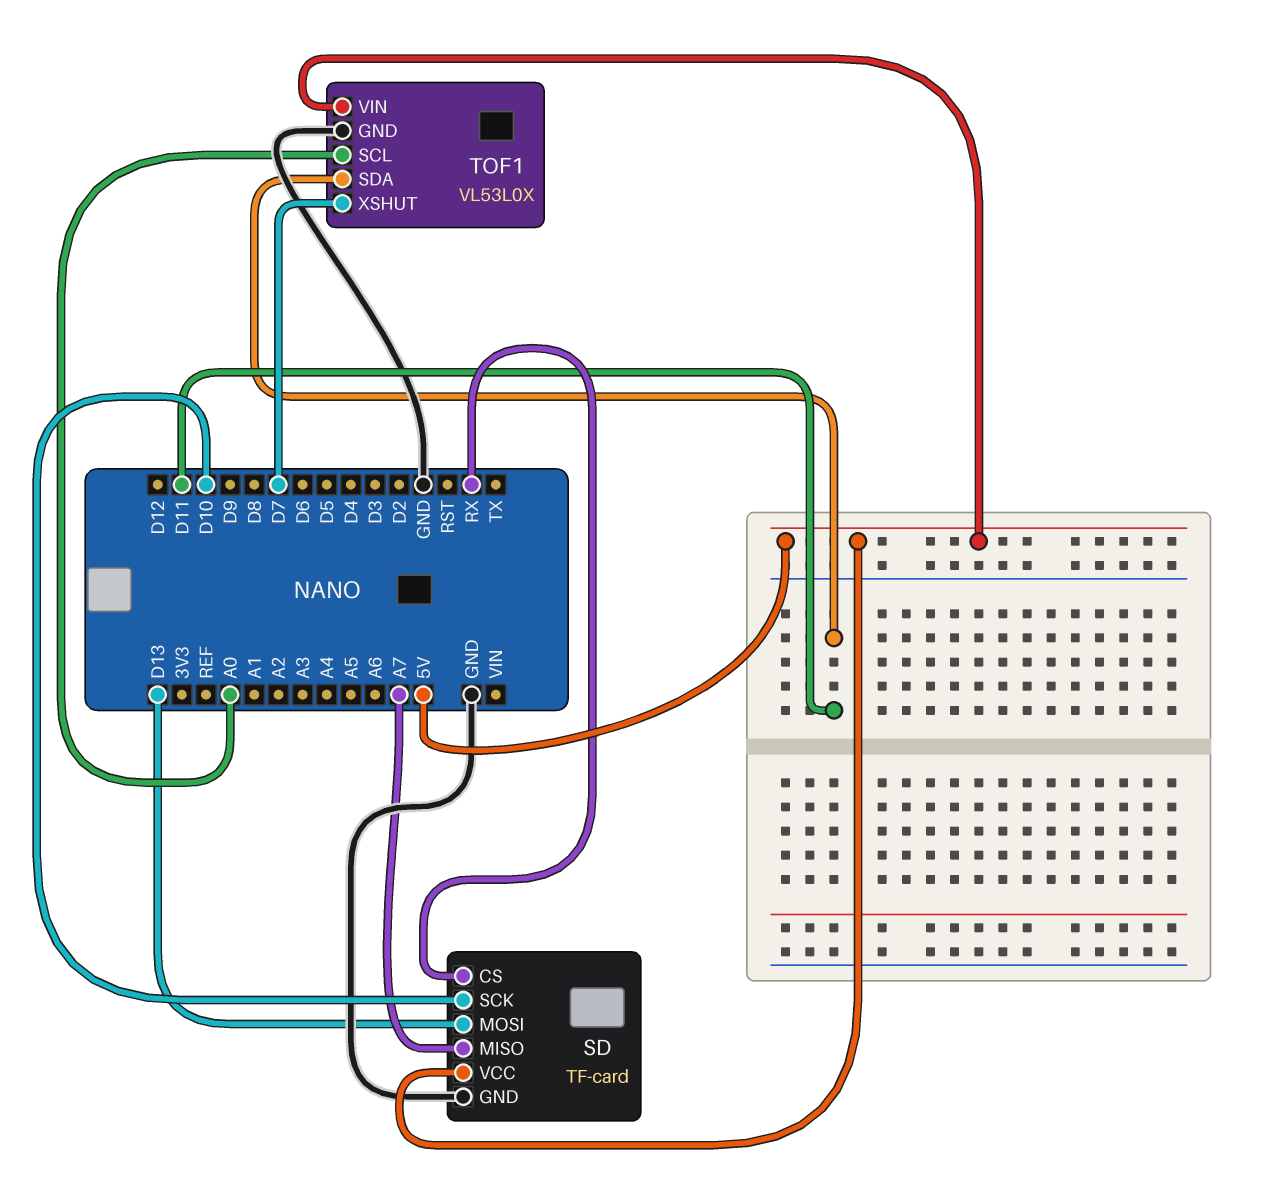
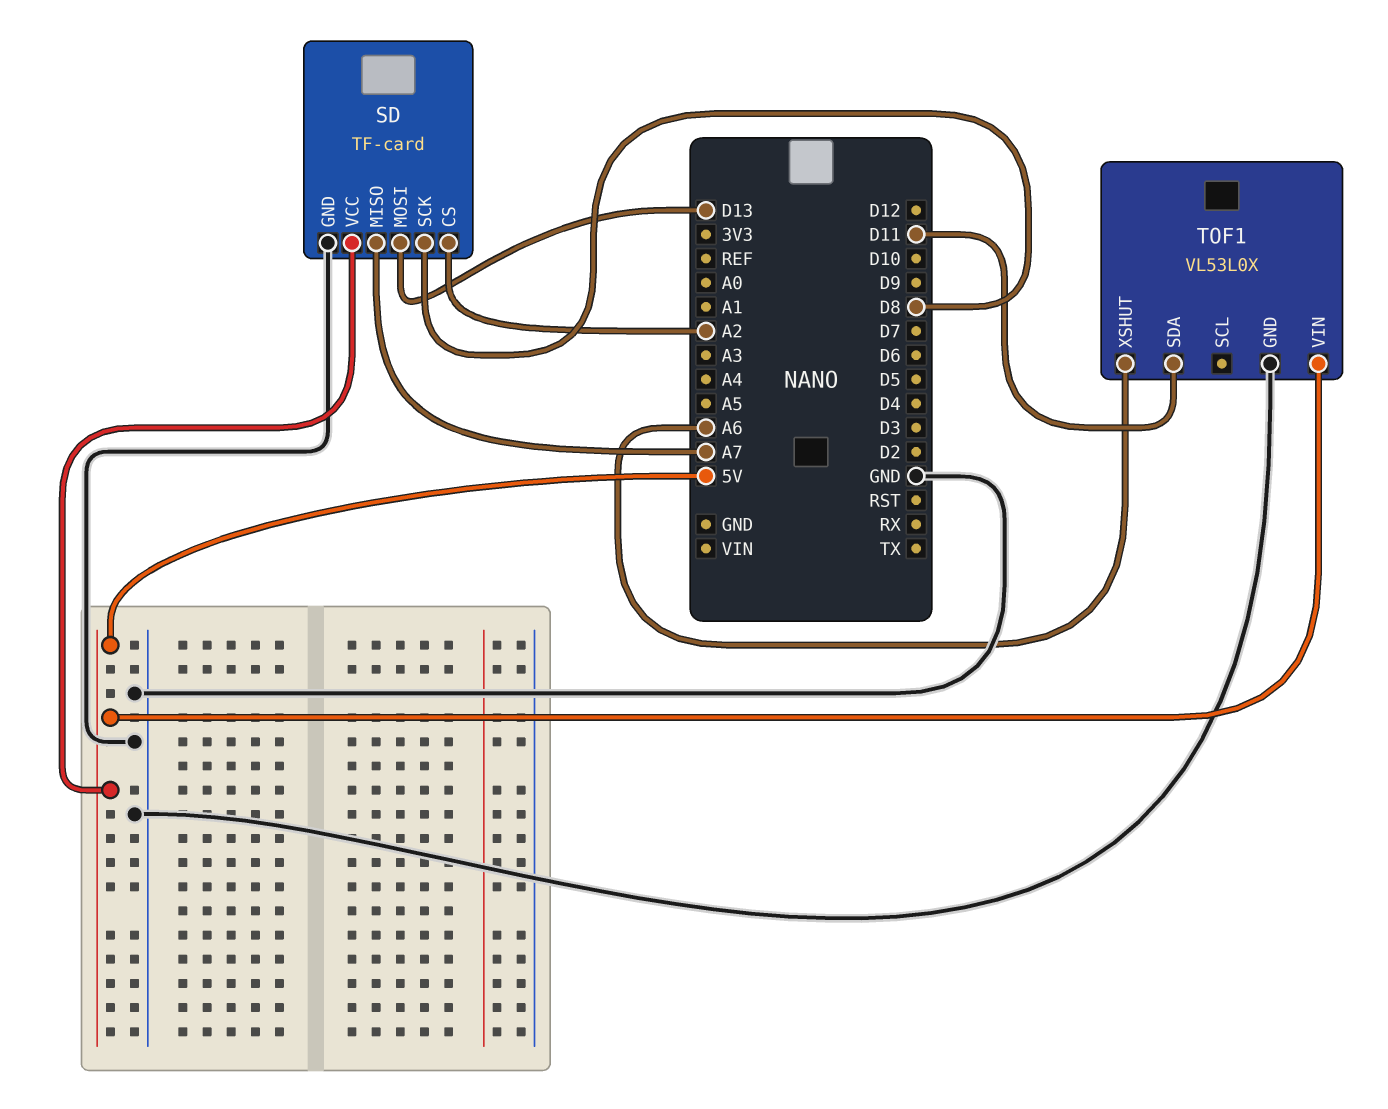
SD pin CS: RX -> A2
SD pin SCK: D10 -> D8
TOF1 pin SCL: A0 -> none
TOF1 pin XSHUT: D7 -> A6

